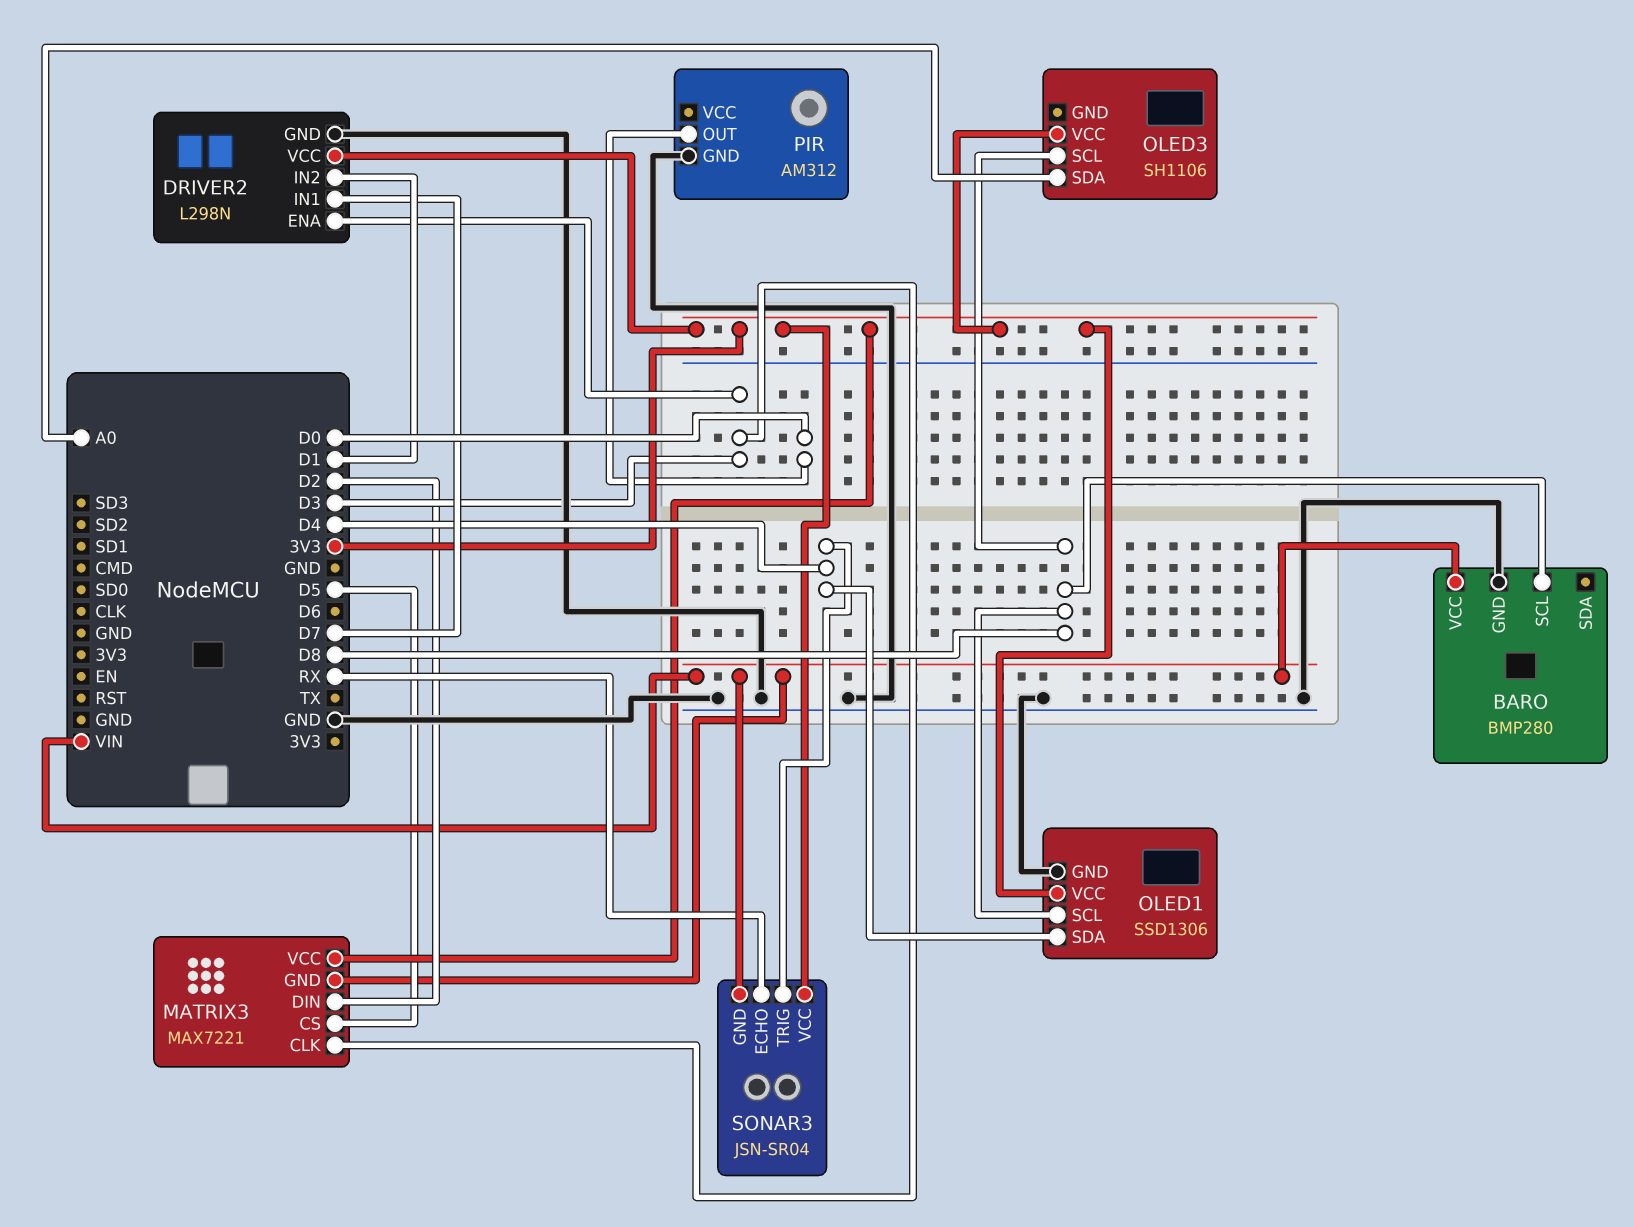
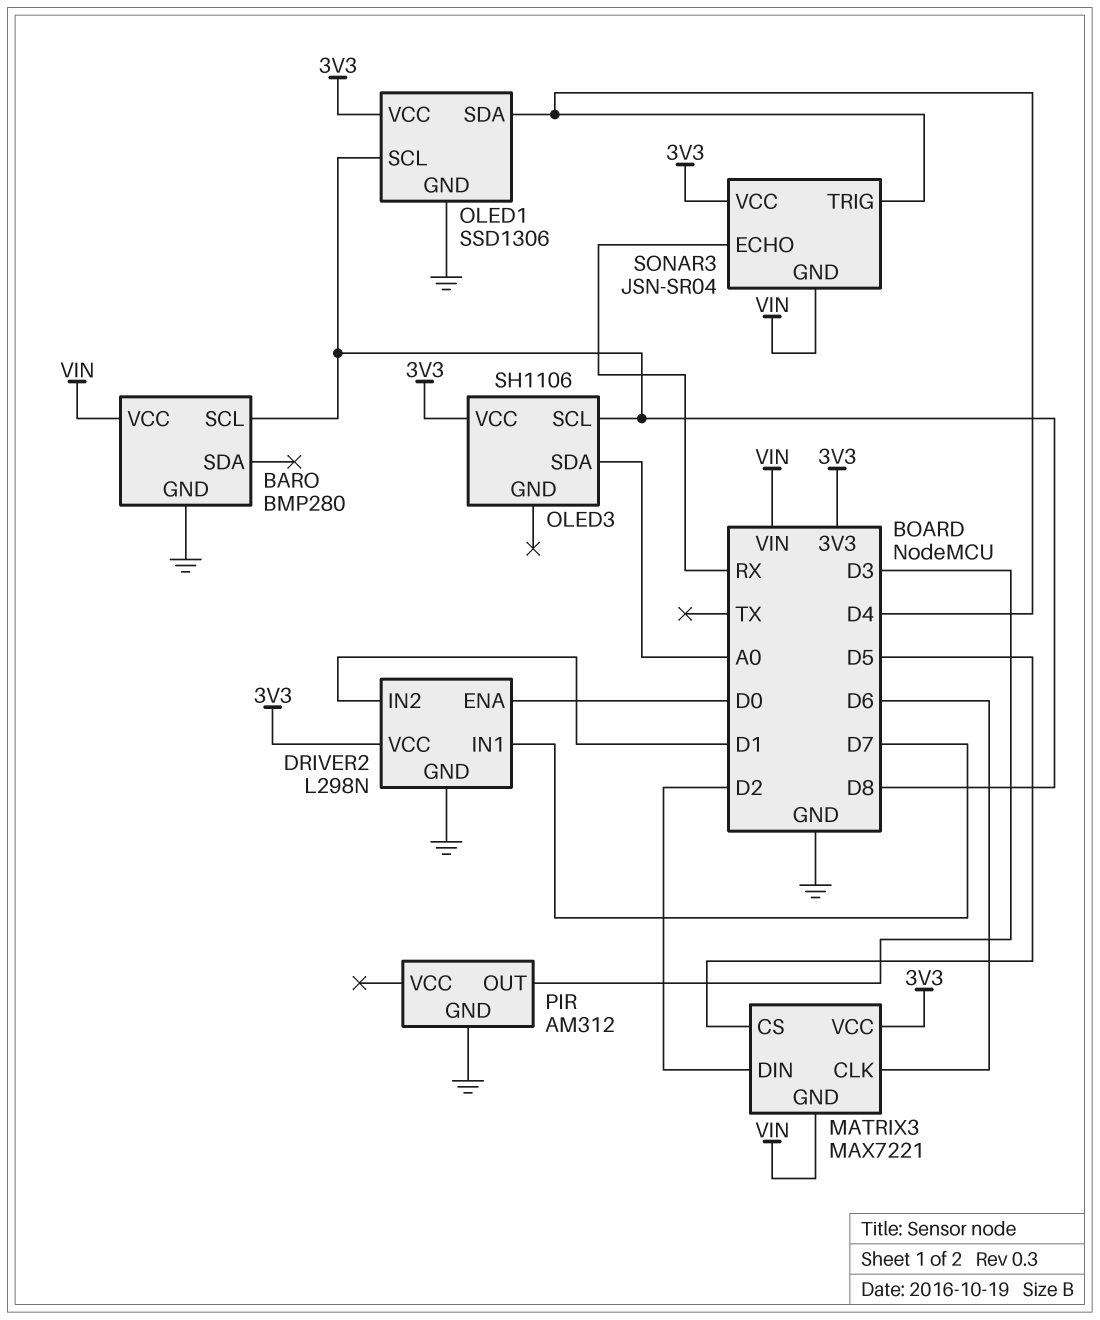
DRIVER2 pin ENA: D3 -> D0
MATRIX3 pin CLK: D3 -> D6
PIR pin OUT: D0 -> D3

